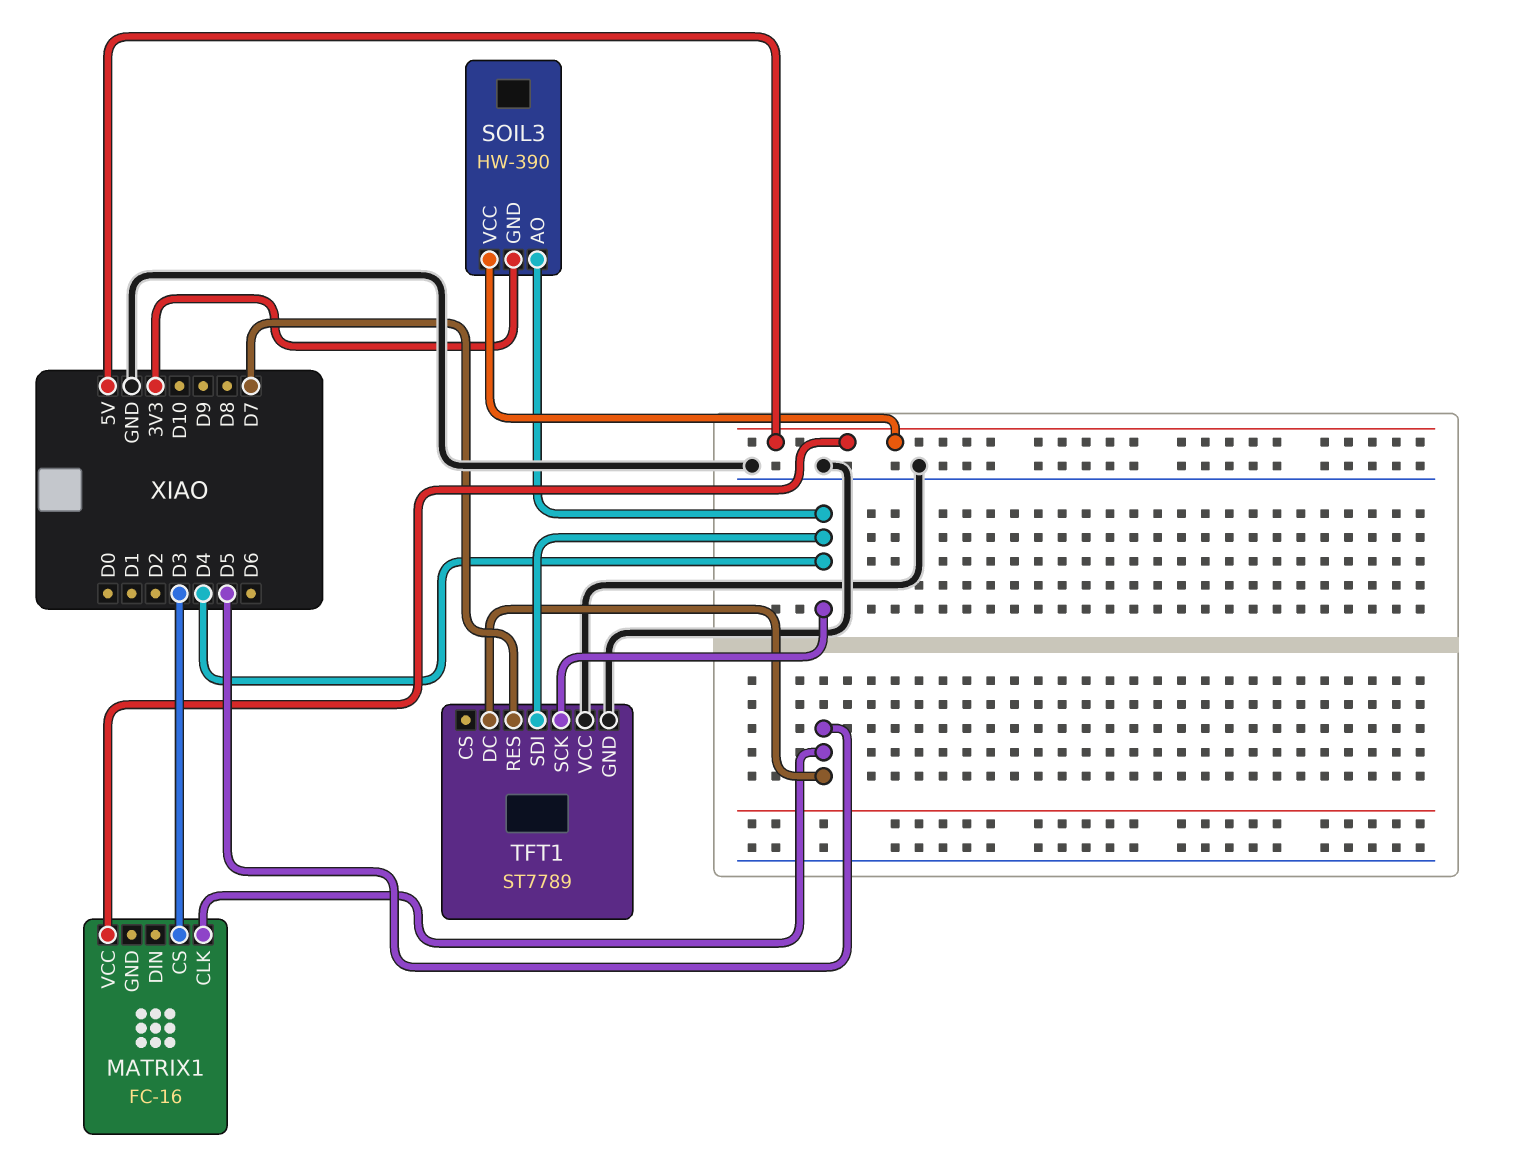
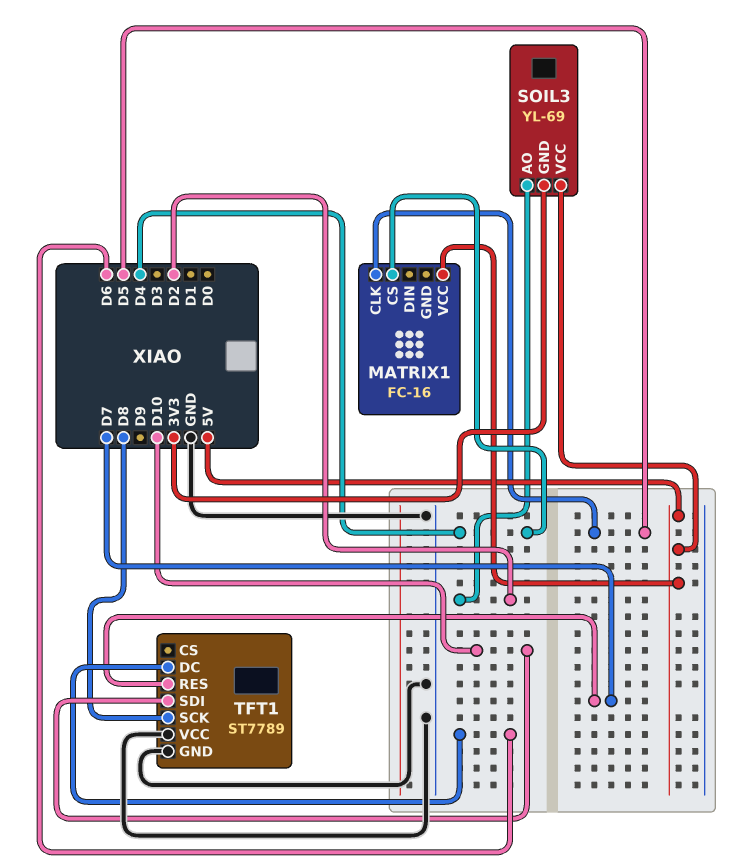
MATRIX1 pin CS: D3 -> D4
SOIL3: HW-390 -> YL-69
SOIL3 pin AO: D4 -> D2
TFT1 pin DC: D5 -> D6
TFT1 pin SCK: D4 -> D8
TFT1 pin SDI: D4 -> D10

